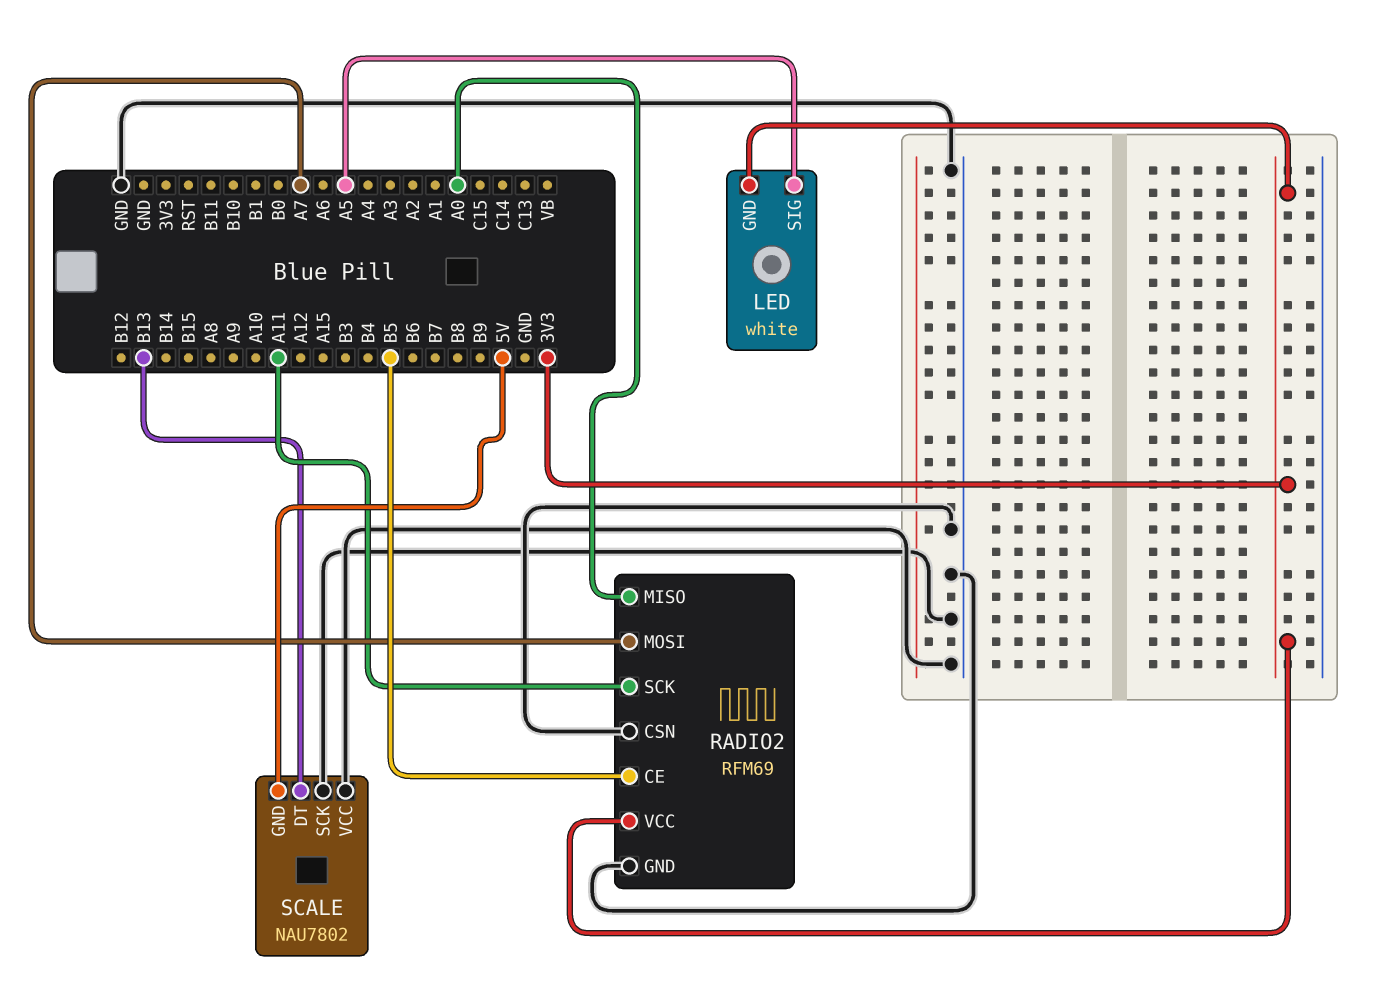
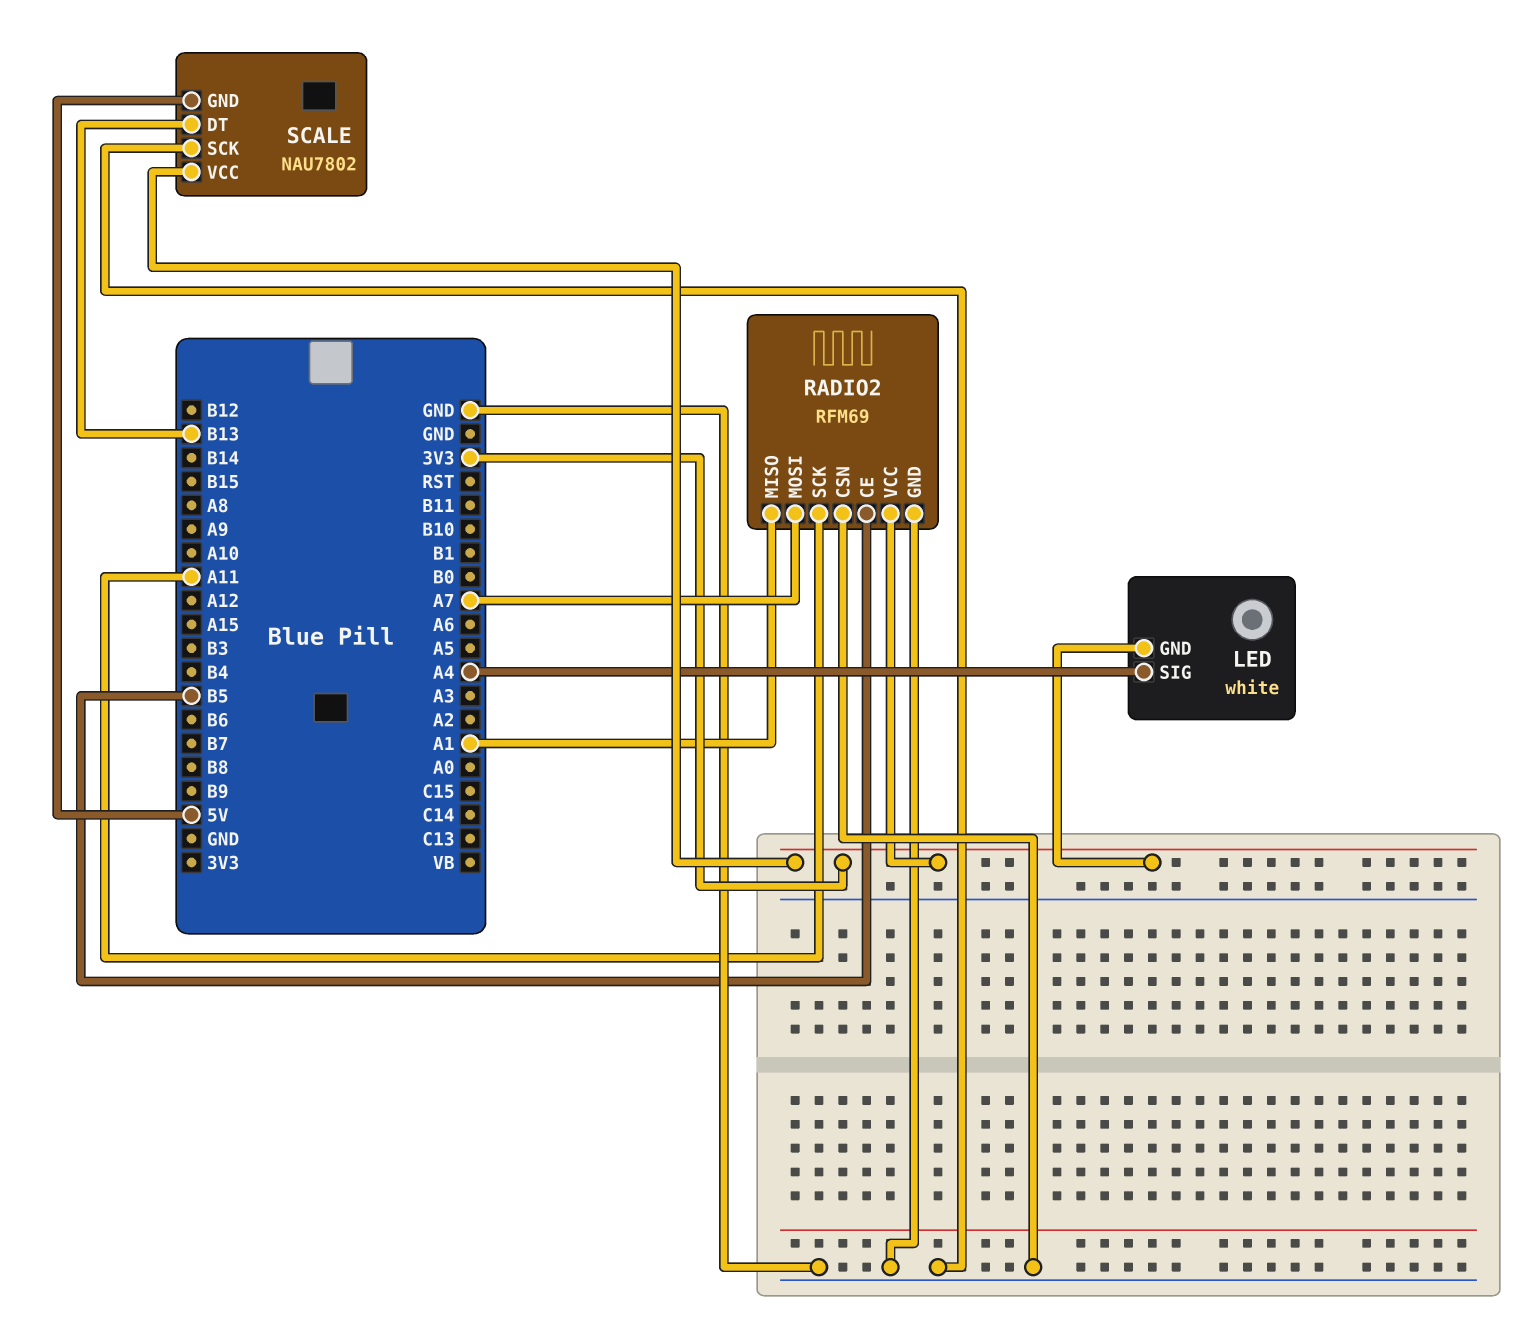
LED pin SIG: A5 -> A4
RADIO2 pin MISO: A0 -> A1
SCALE pin VCC: GND -> 3V3

